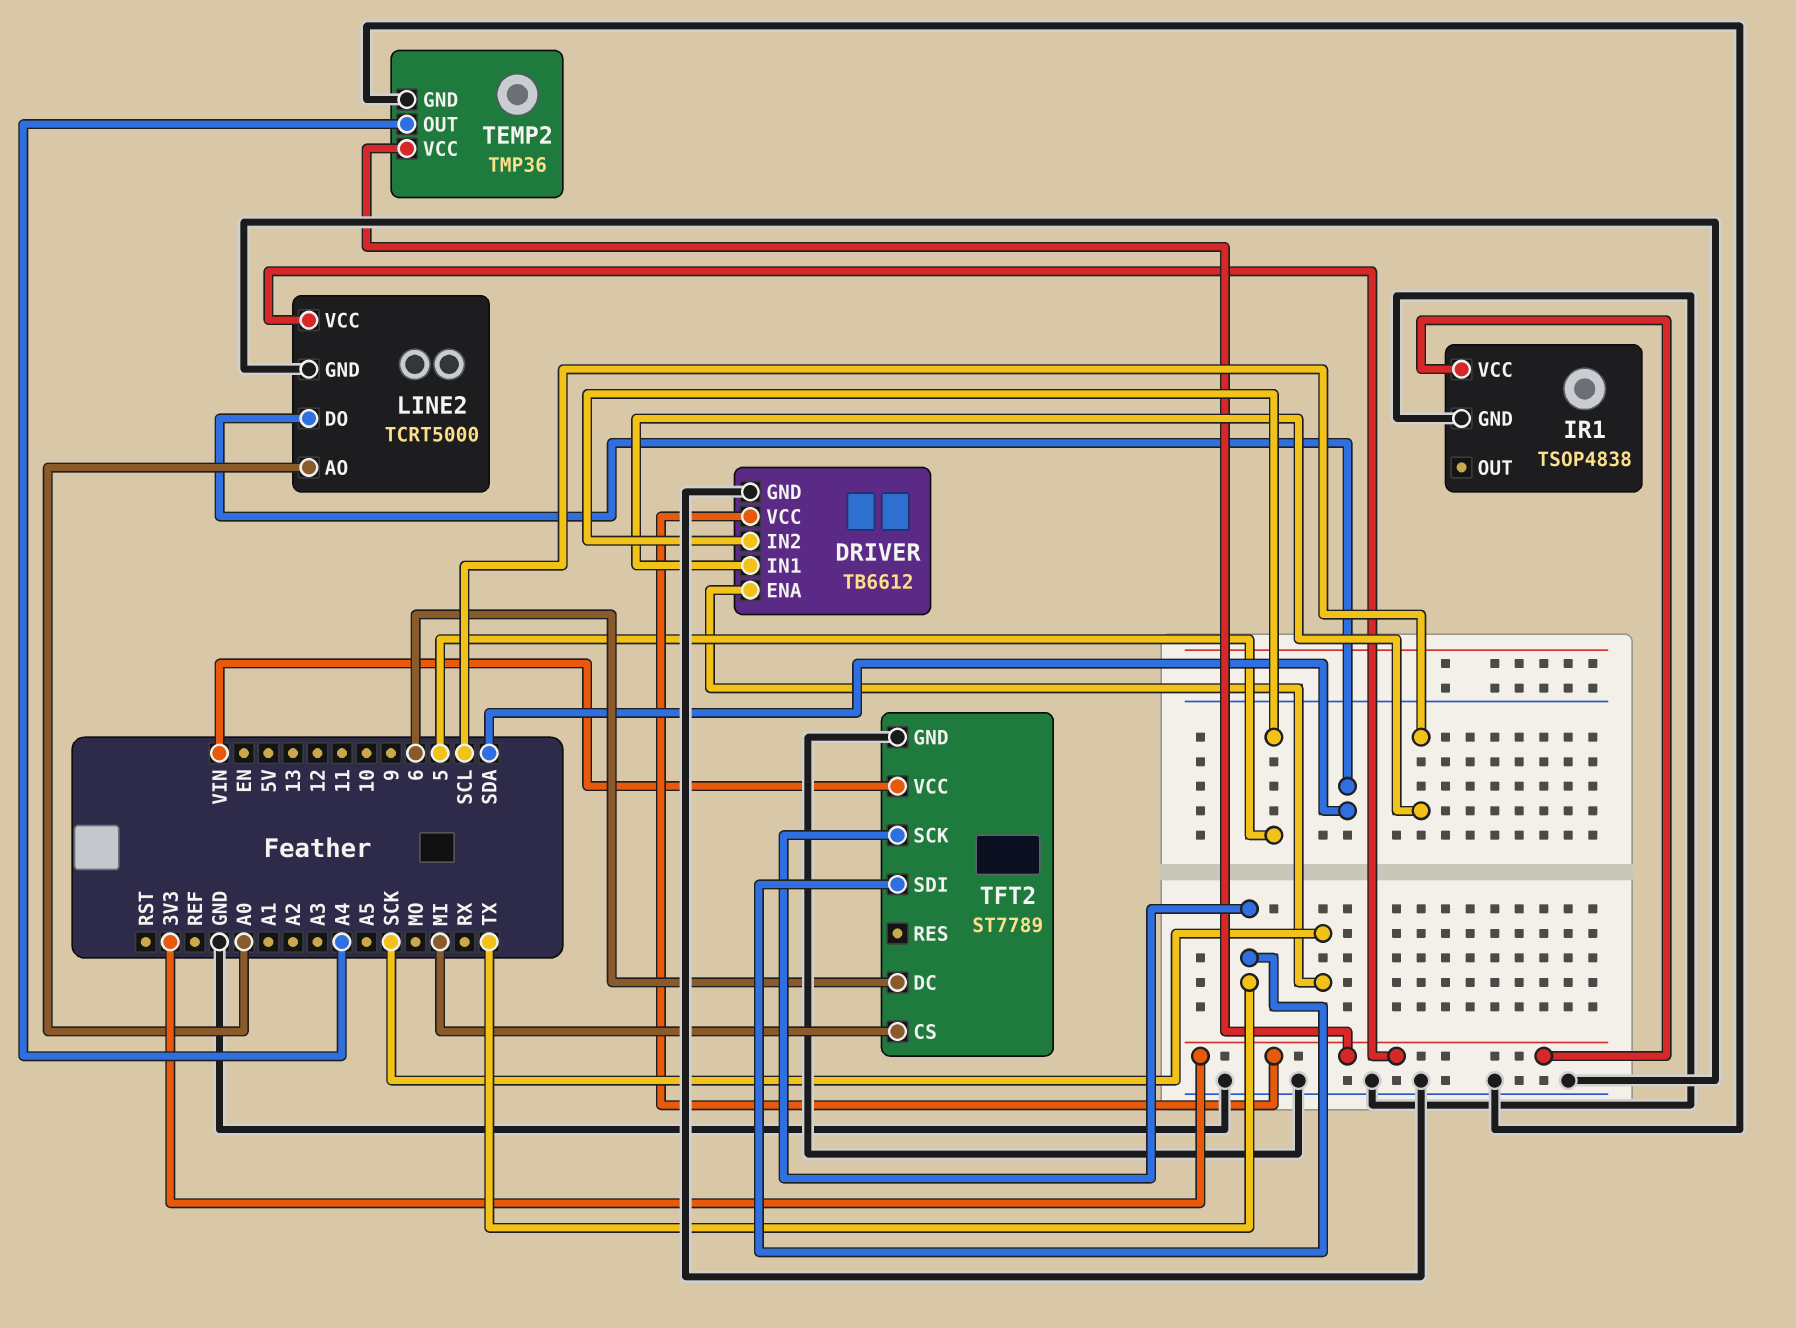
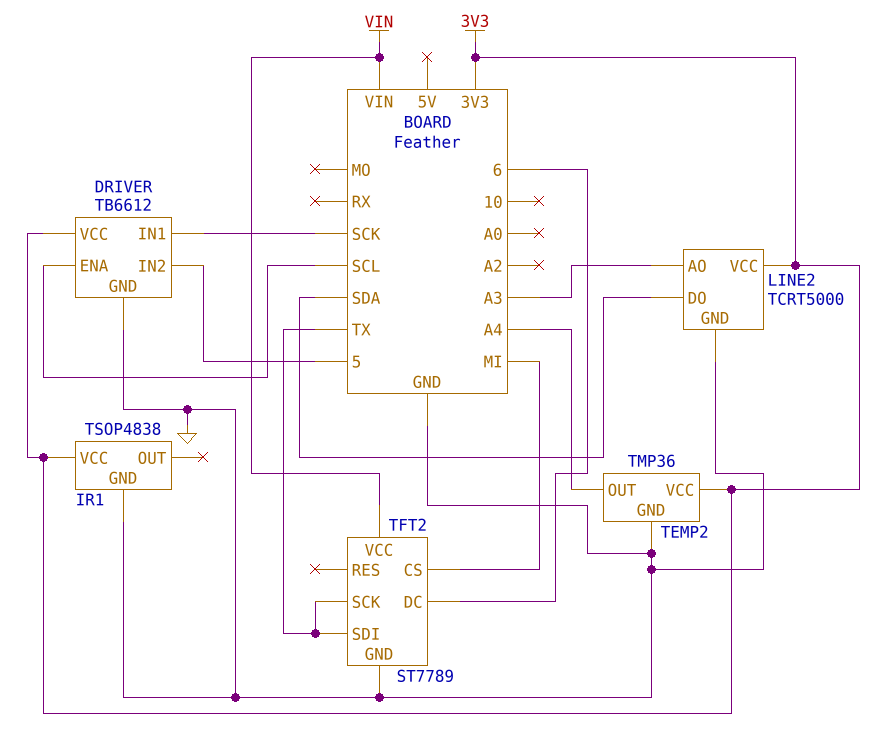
DRIVER pin ENA: SCK -> SCL
DRIVER pin IN1: SCL -> SCK
LINE2 pin AO: A0 -> A3

